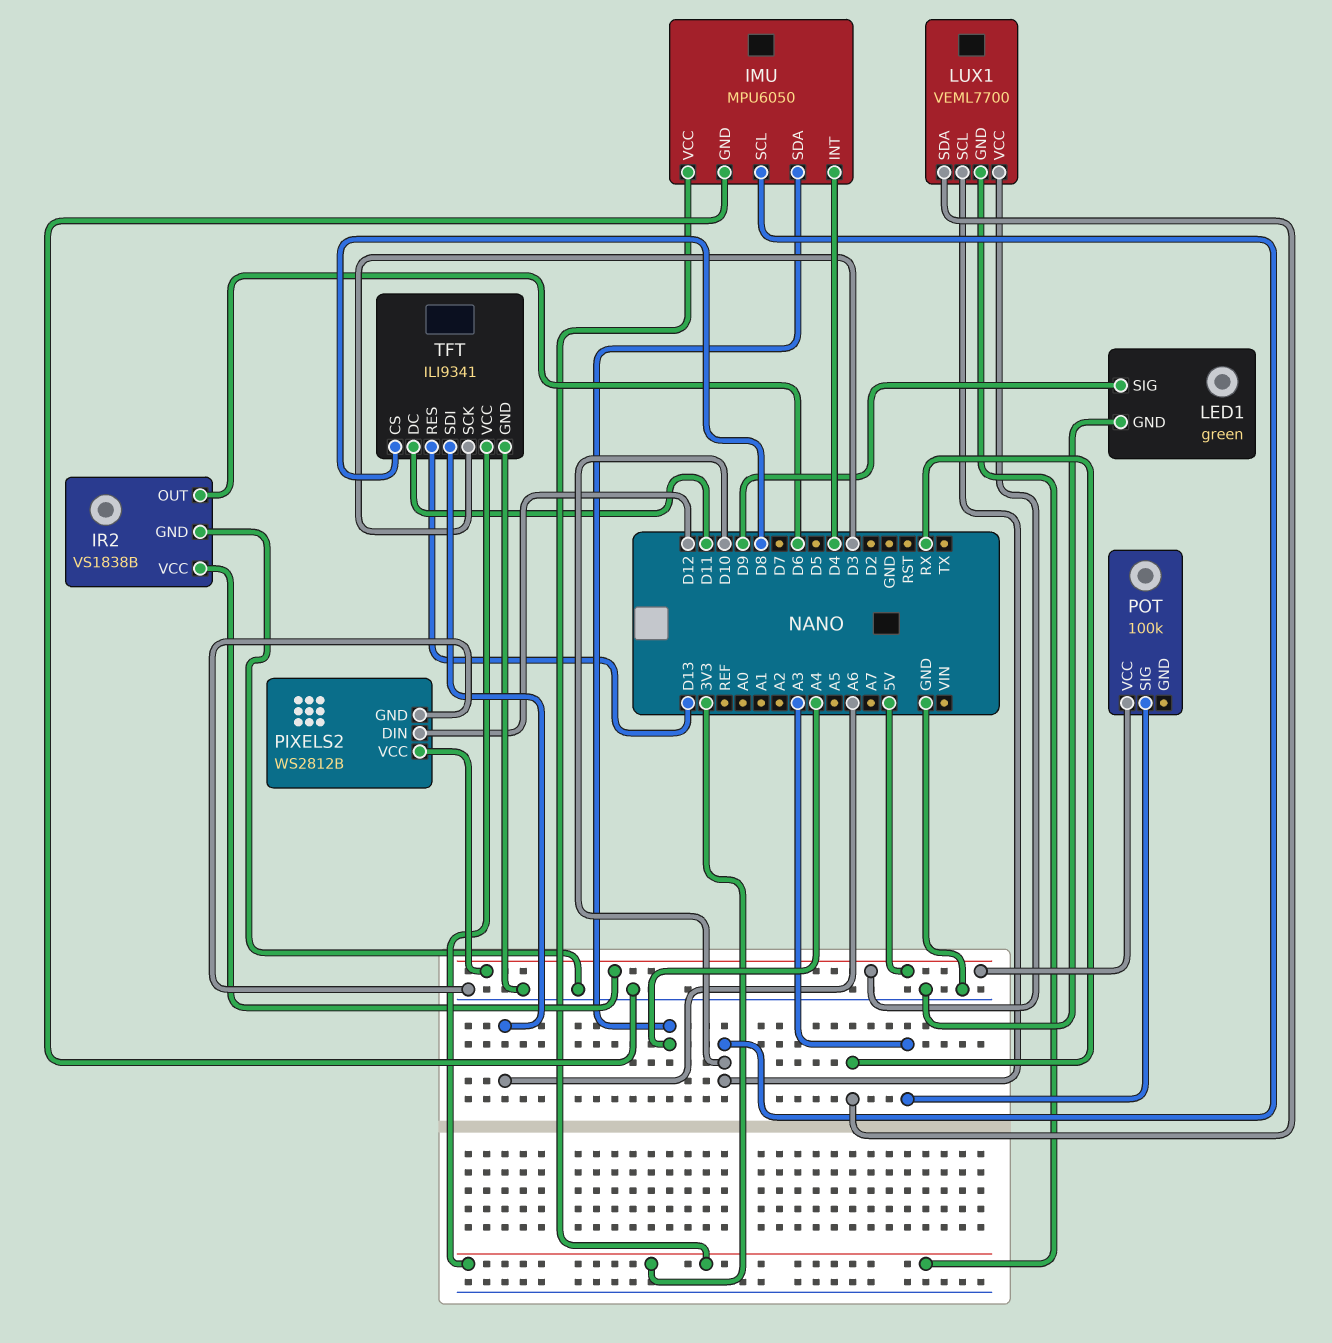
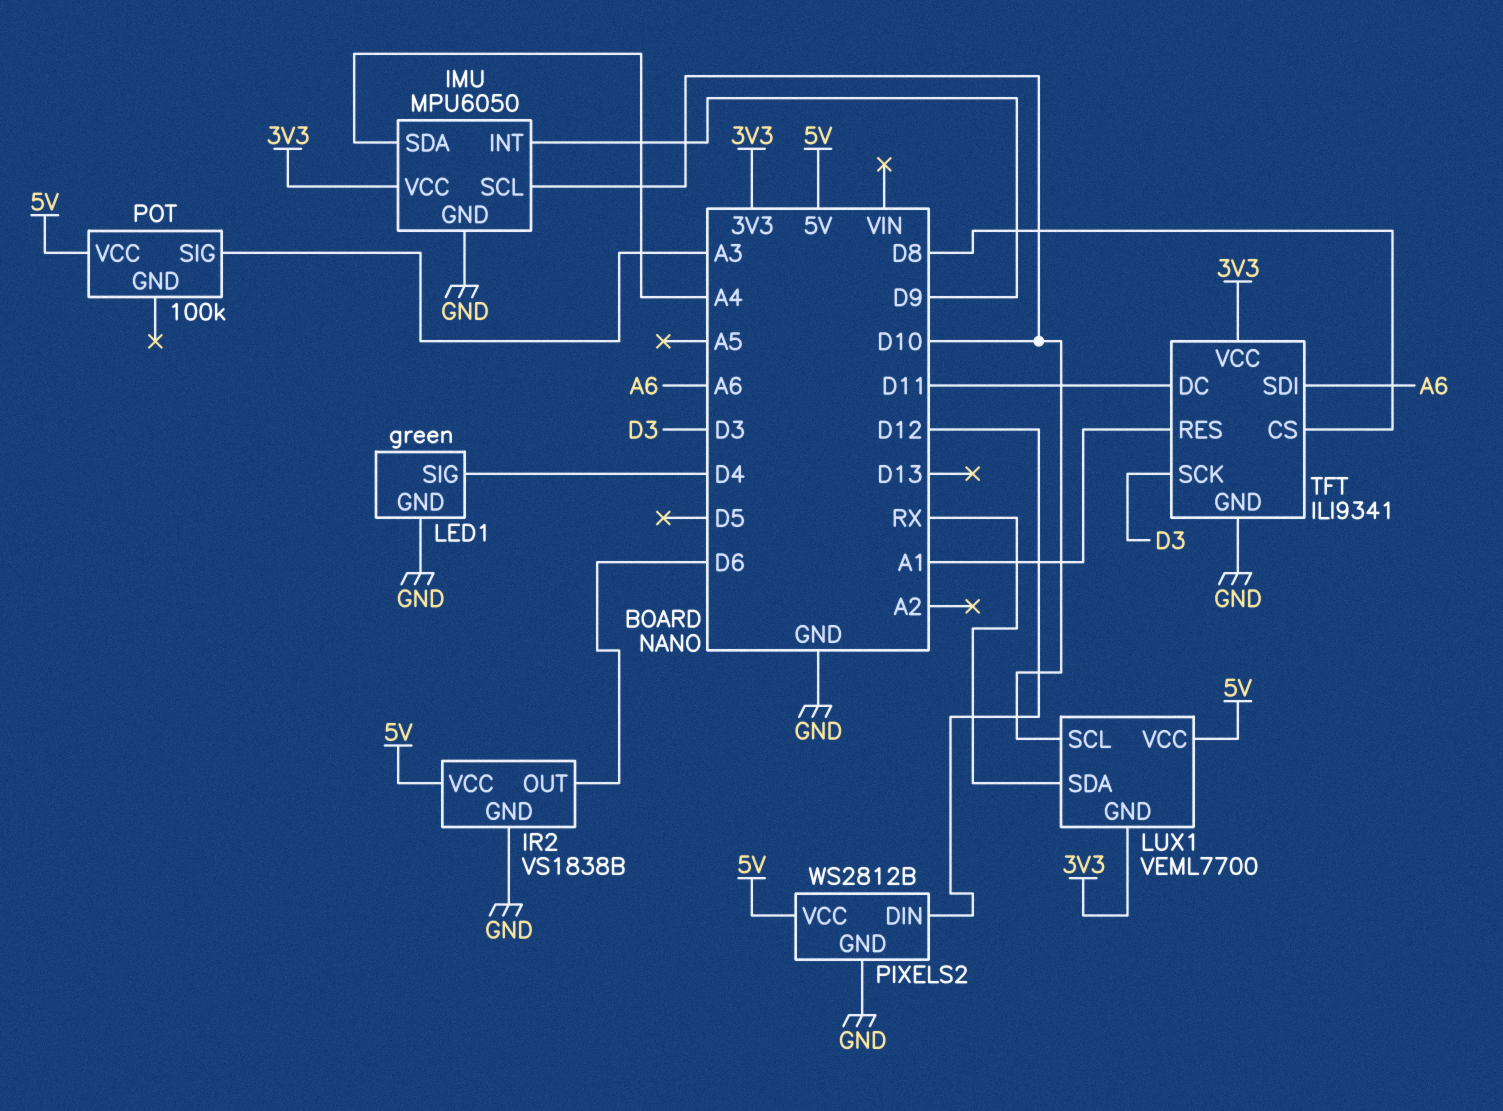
IMU pin INT: D4 -> D9
LED1 pin SIG: D9 -> D4
TFT pin RES: D13 -> A1

